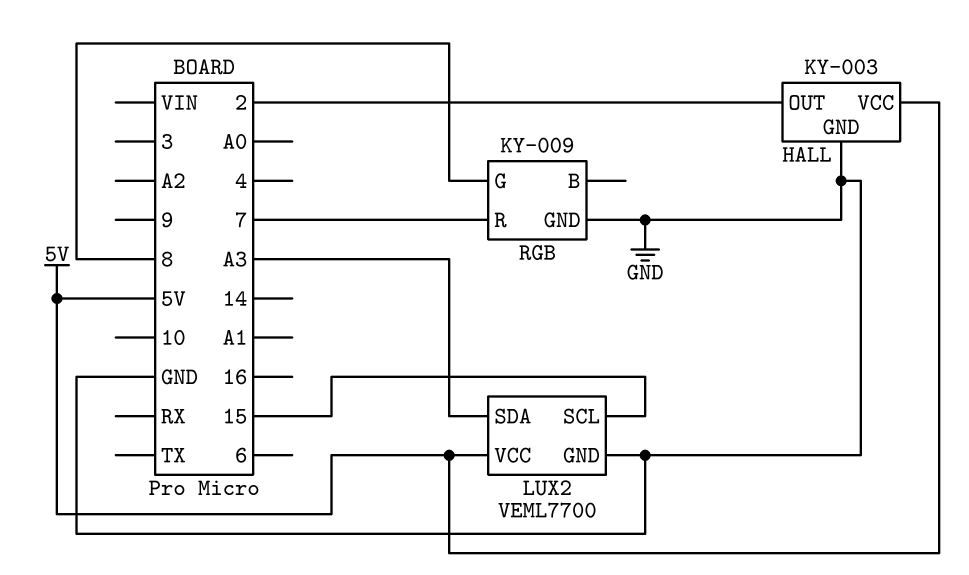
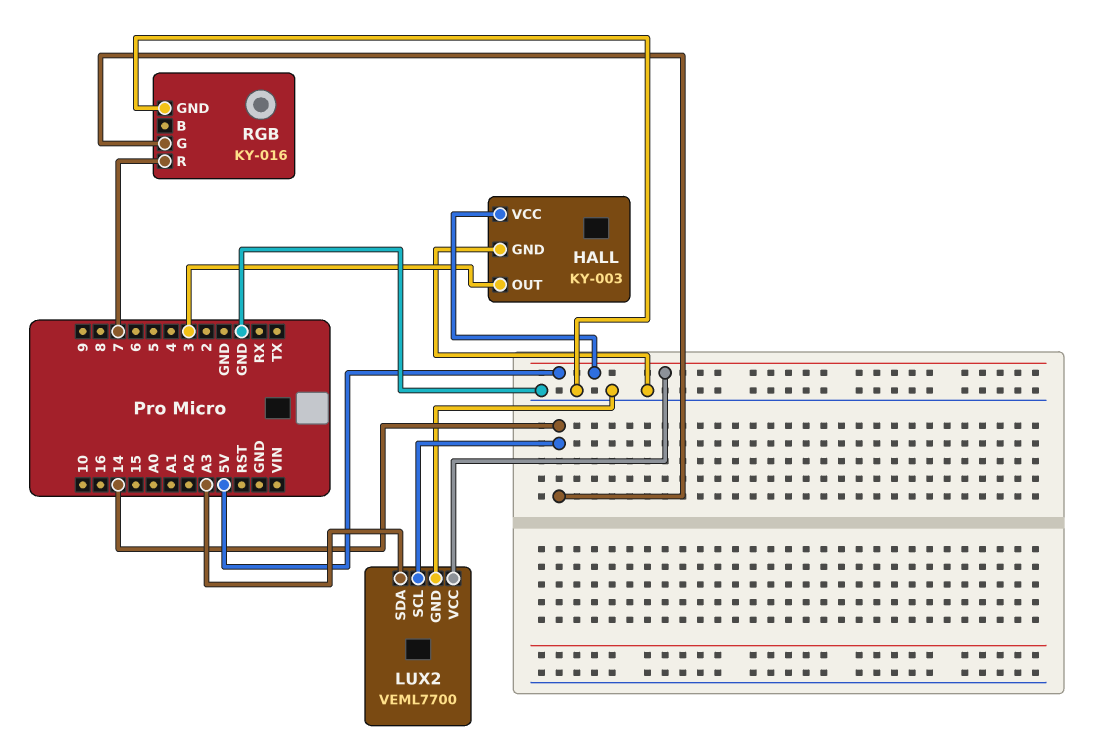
HALL pin OUT: 2 -> 3
LUX2 pin SCL: 15 -> 14
RGB: KY-009 -> KY-016
RGB pin G: 8 -> 14

